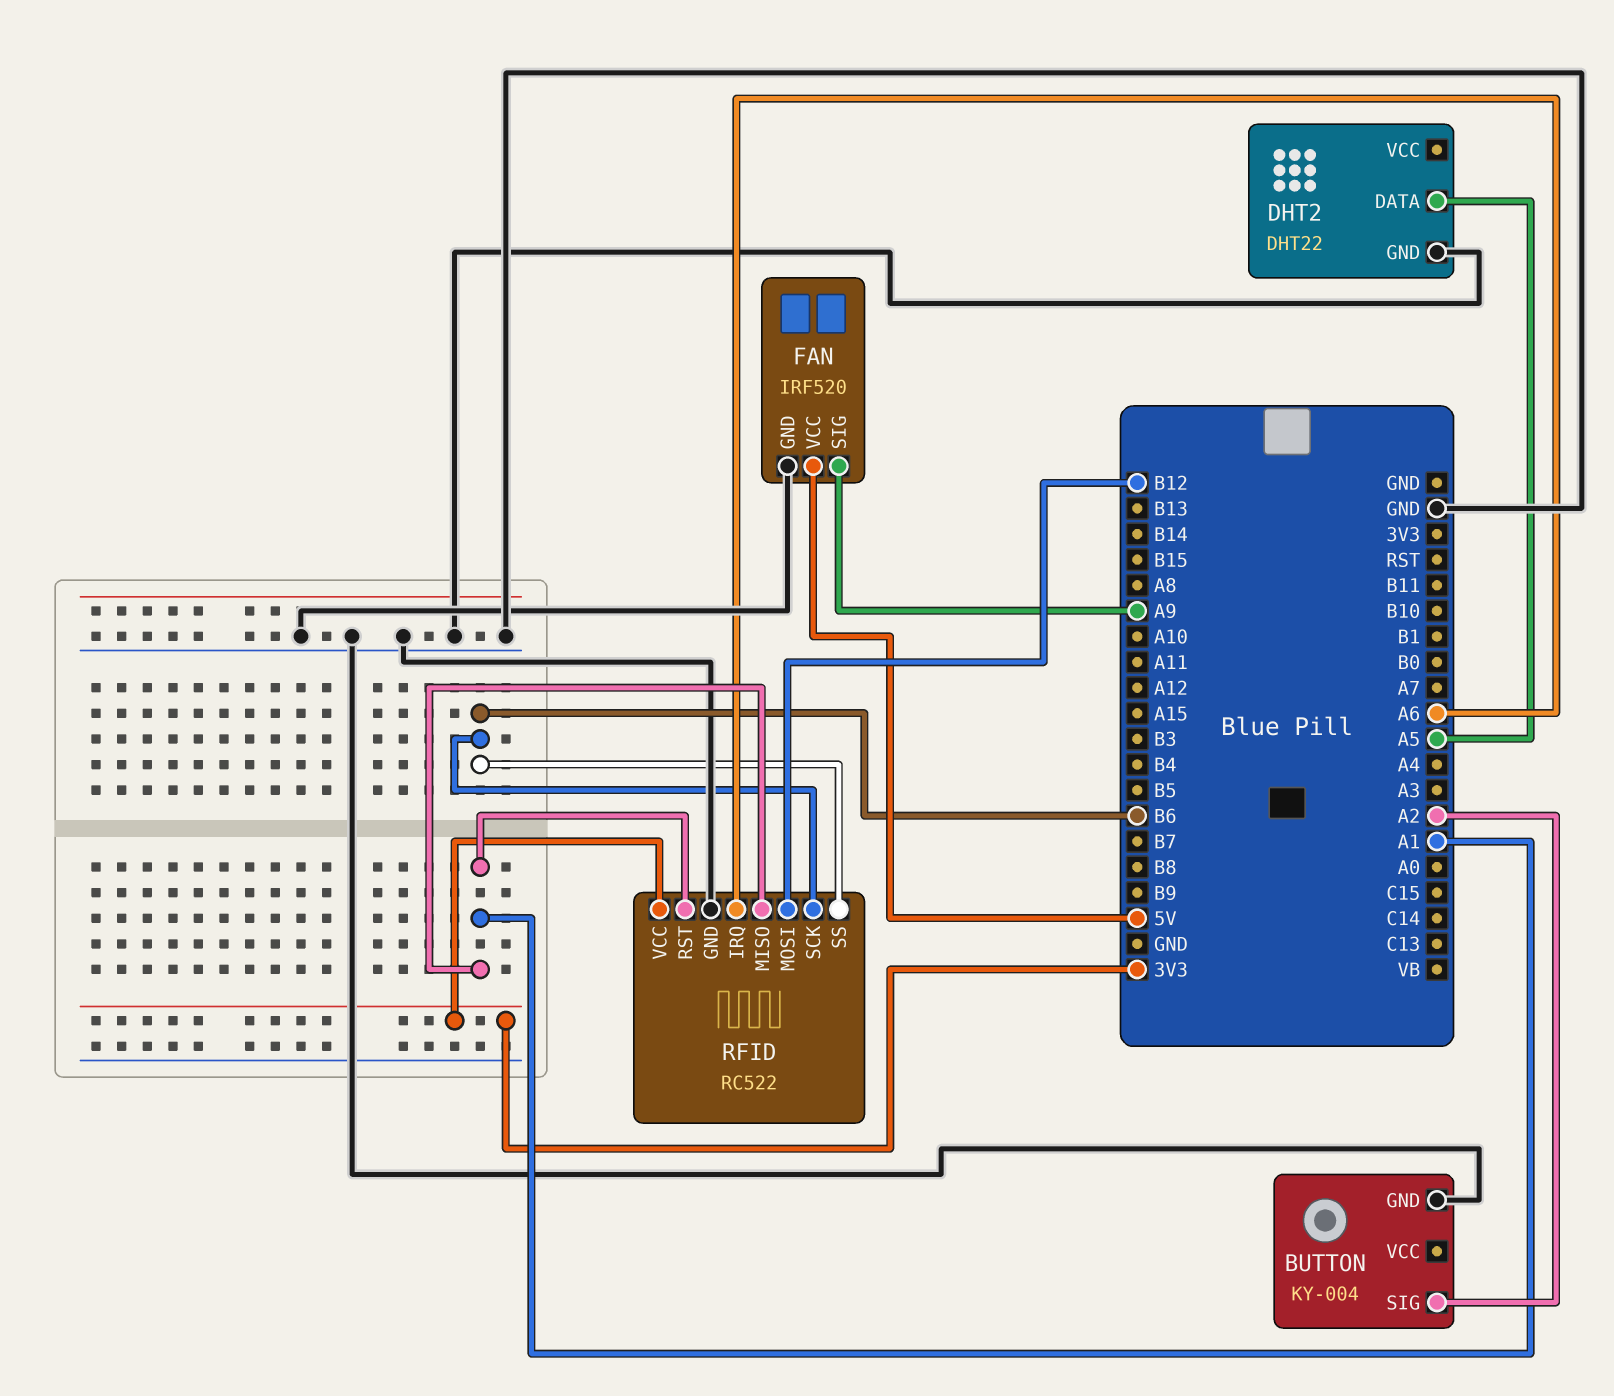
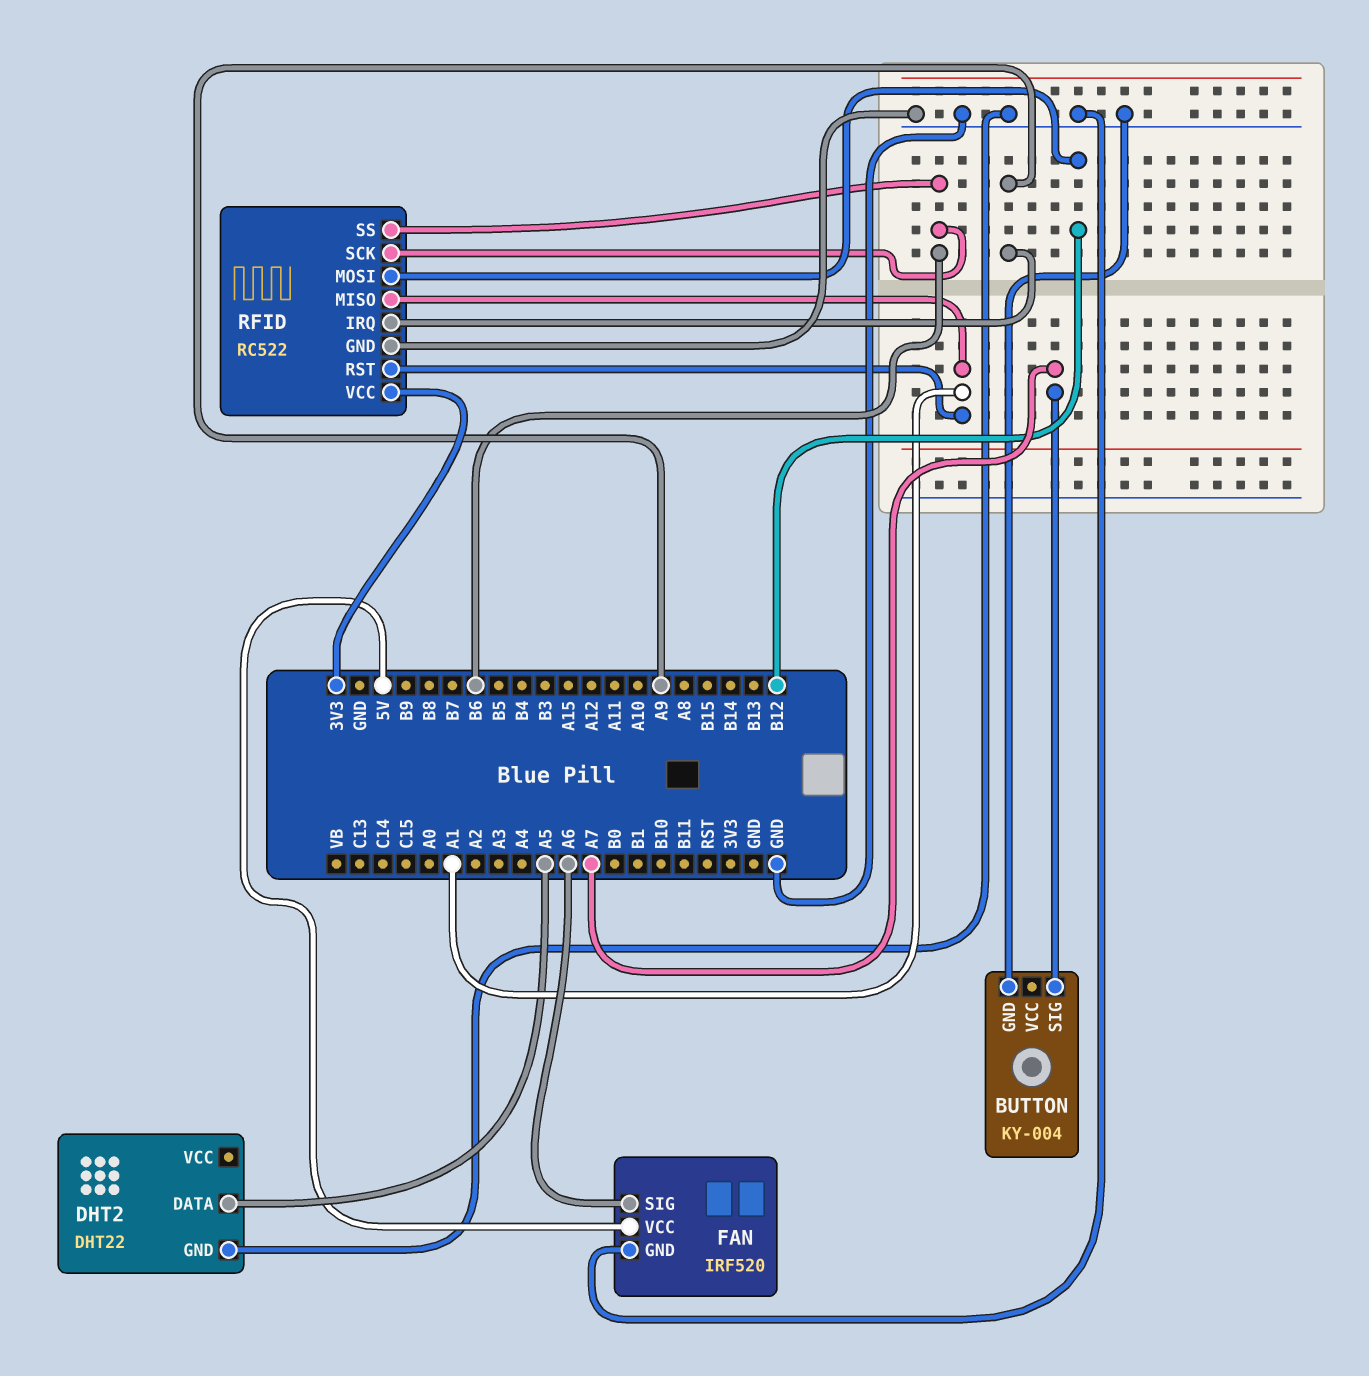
BUTTON pin SIG: A2 -> A7
FAN pin SIG: A9 -> A6
RFID pin IRQ: A6 -> A9

